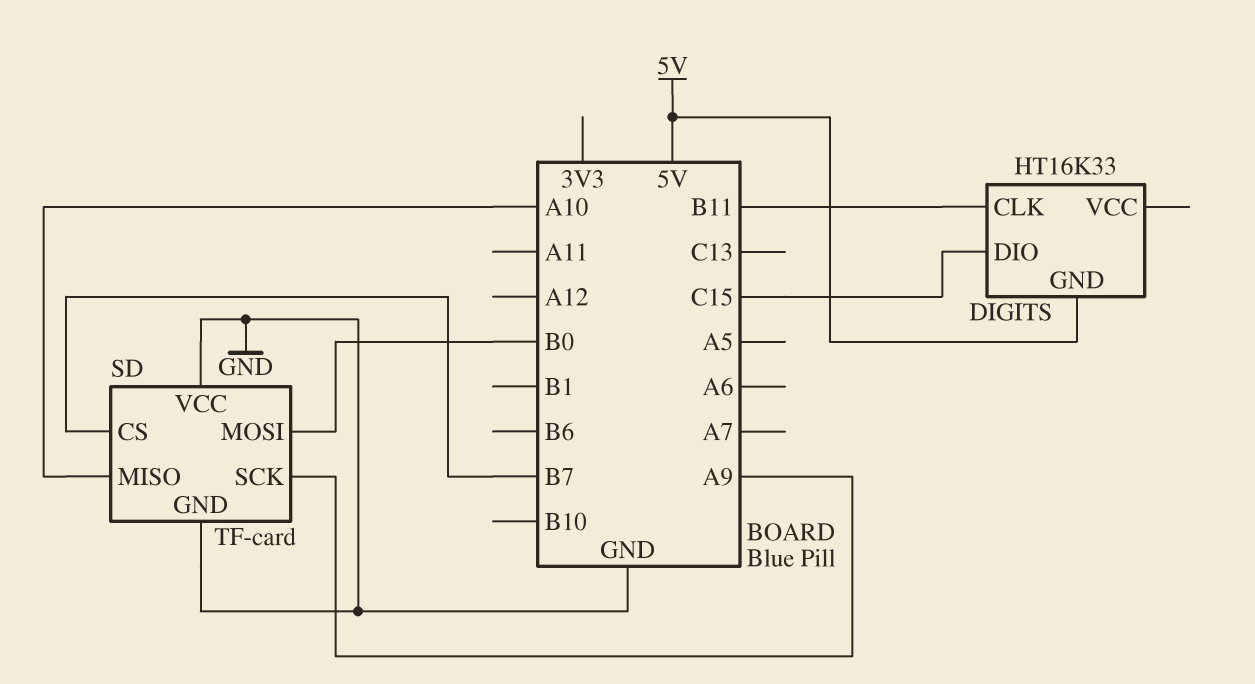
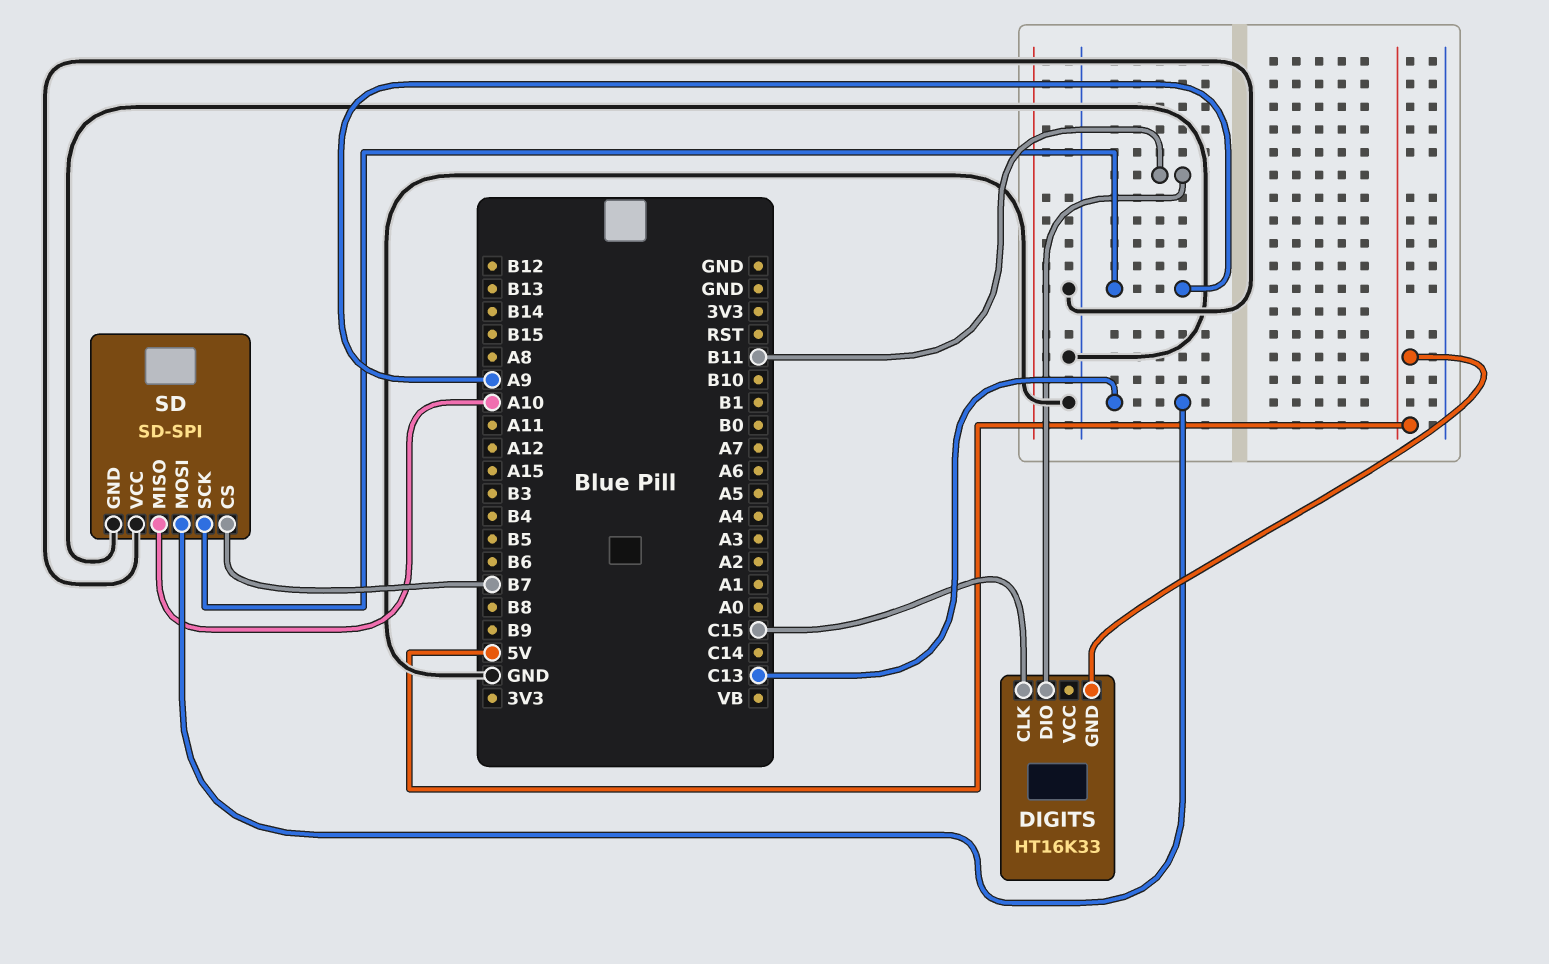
DIGITS pin CLK: B11 -> C15
DIGITS pin DIO: C15 -> B11
SD: TF-card -> SD-SPI
SD pin MOSI: B0 -> C13

